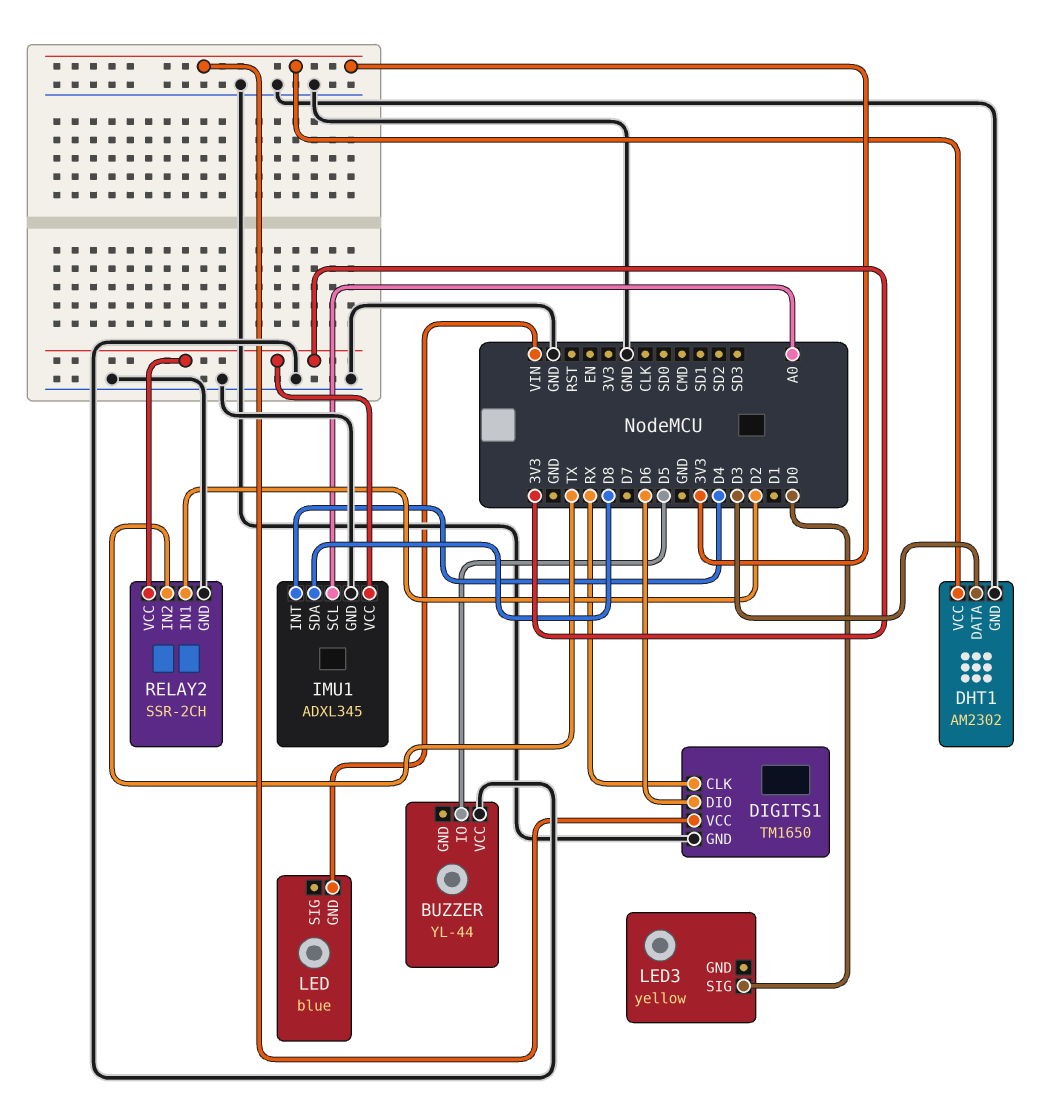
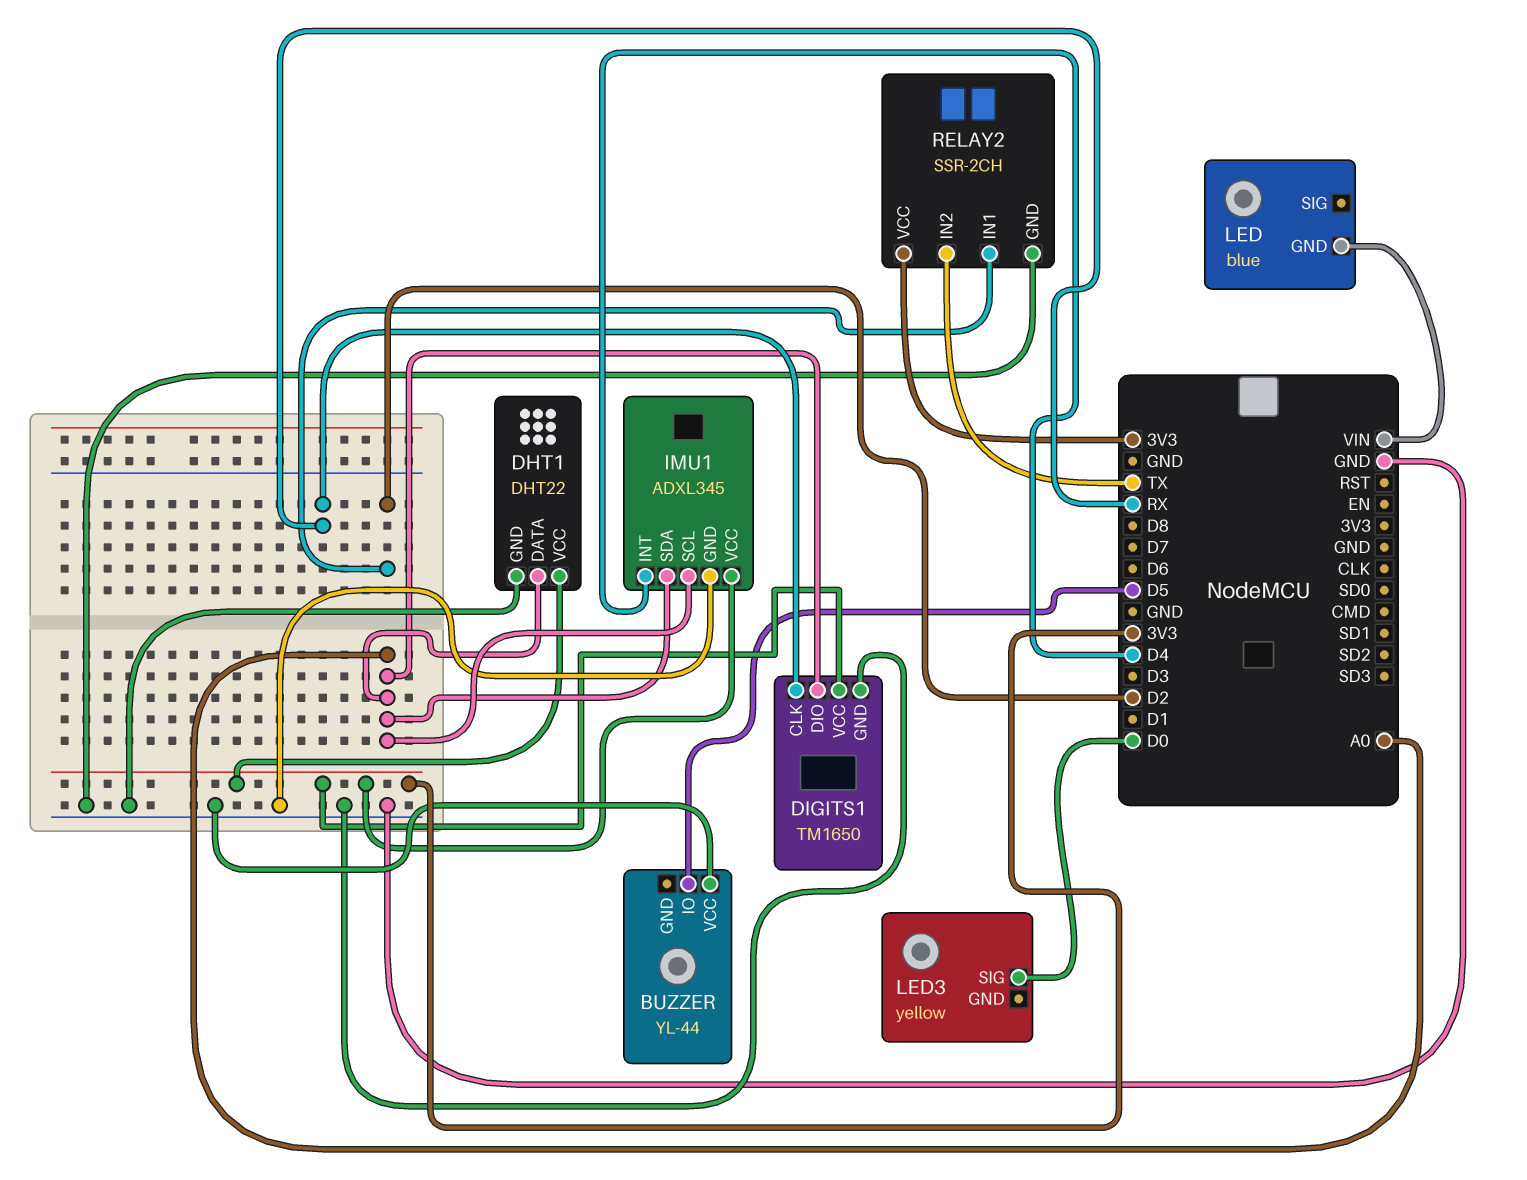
DHT1: AM2302 -> DHT22
DHT1 pin DATA: D3 -> A0
DIGITS1 pin DIO: D6 -> A0
IMU1 pin SDA: D8 -> A0

